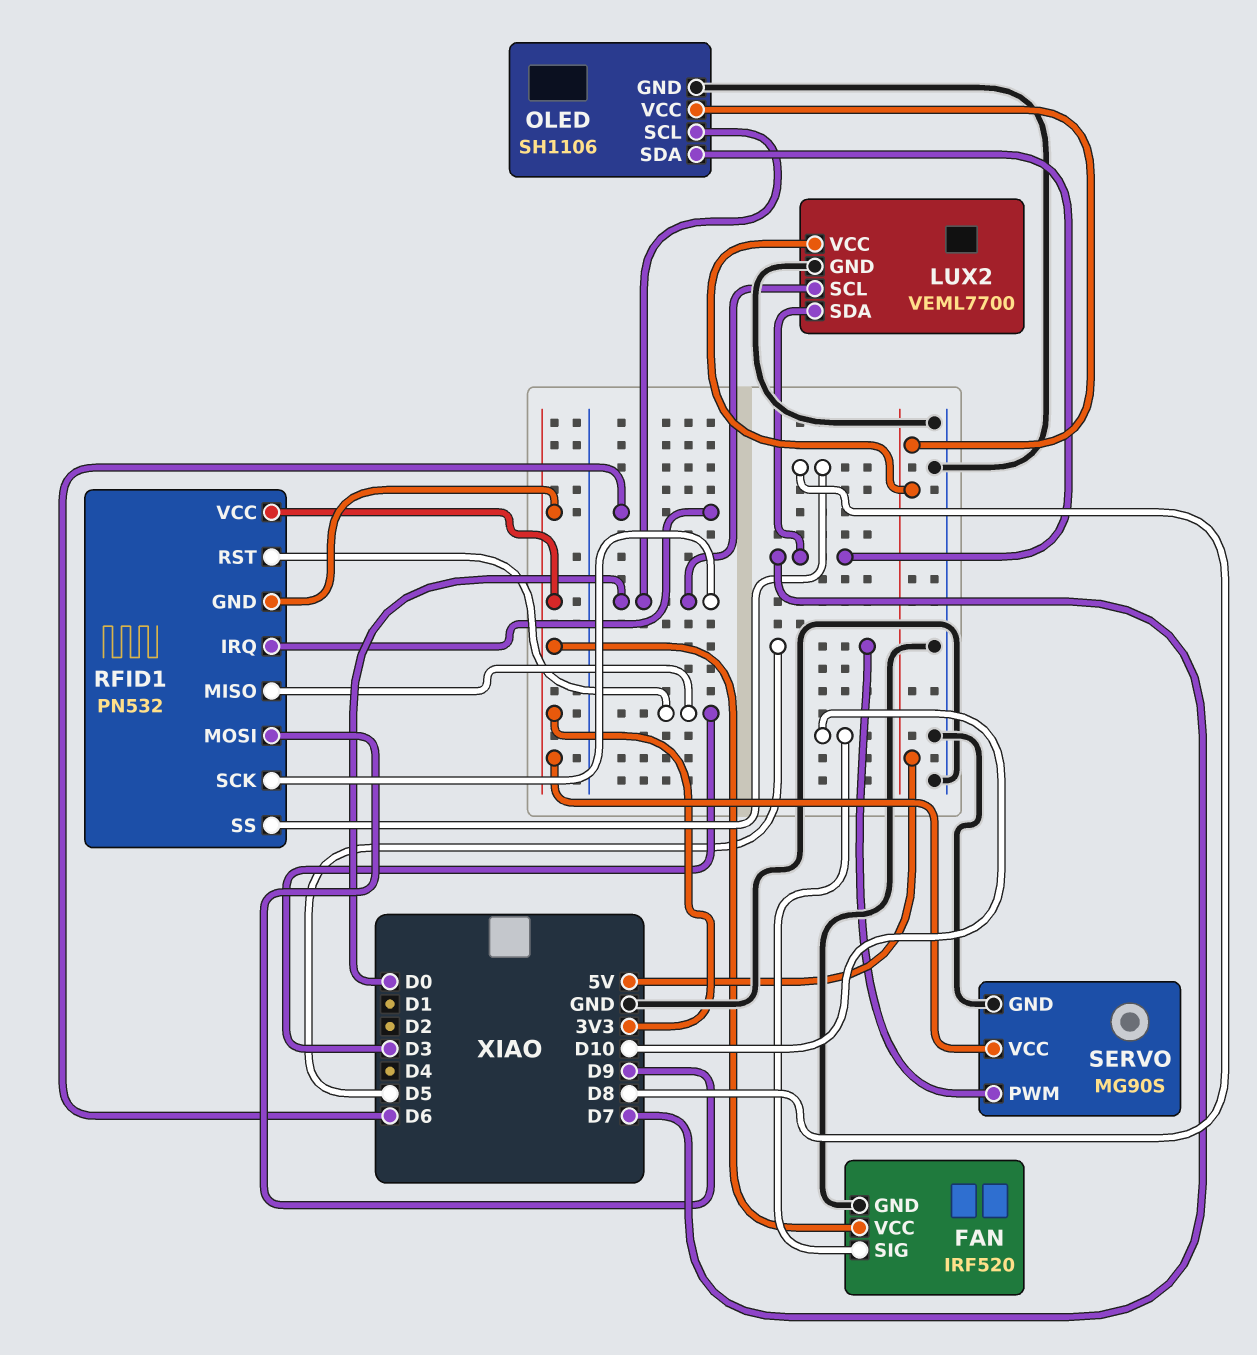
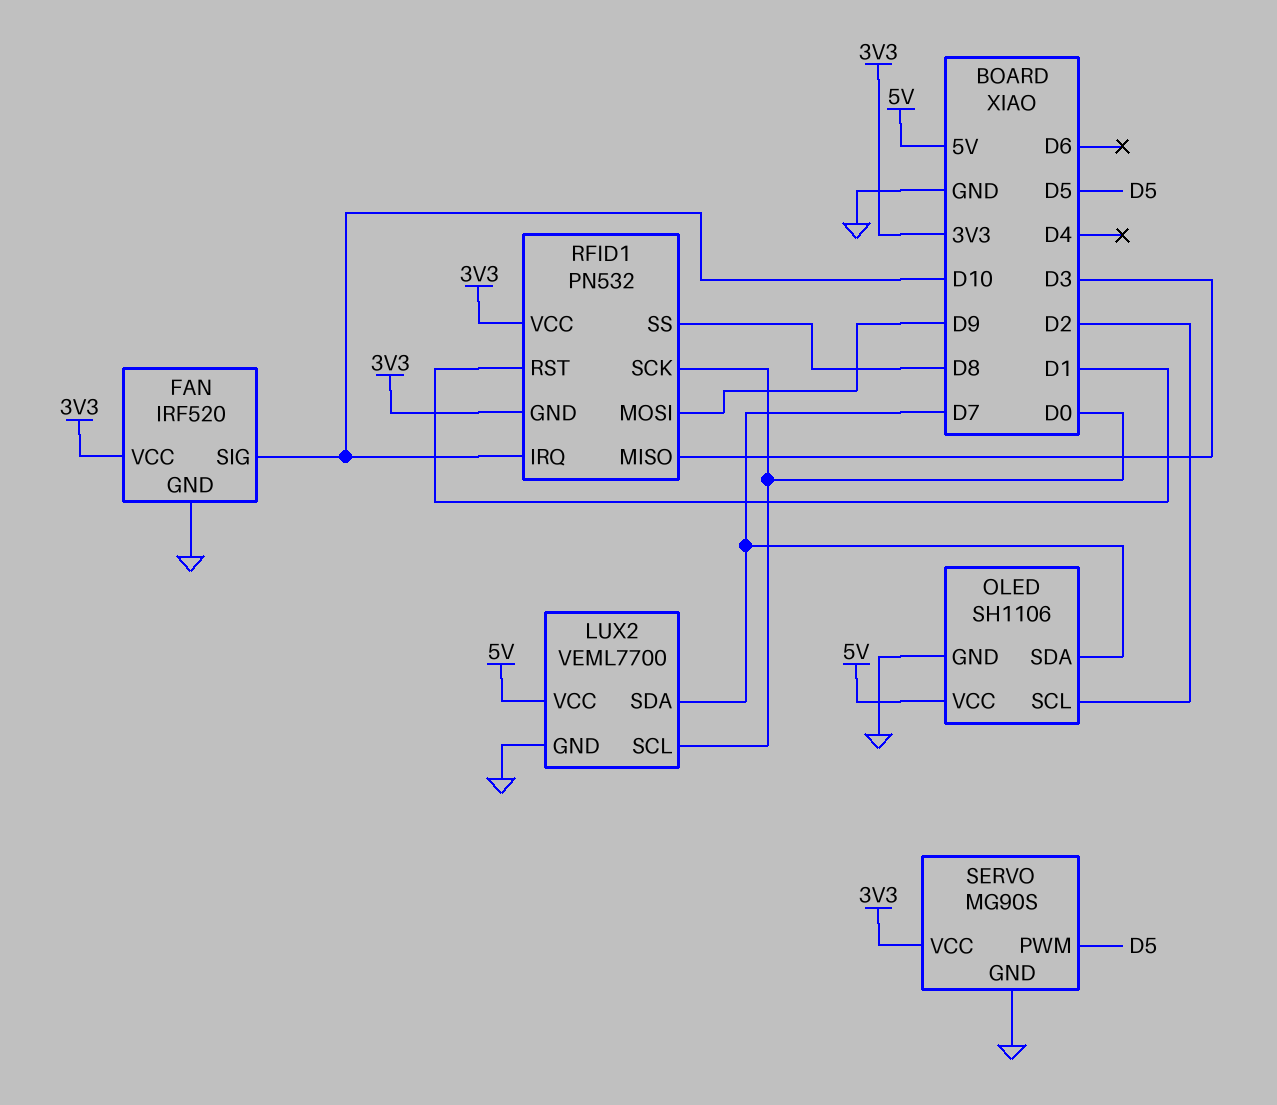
OLED pin SCL: D0 -> D2
RFID1 pin IRQ: D6 -> D10
RFID1 pin RST: D3 -> D1

